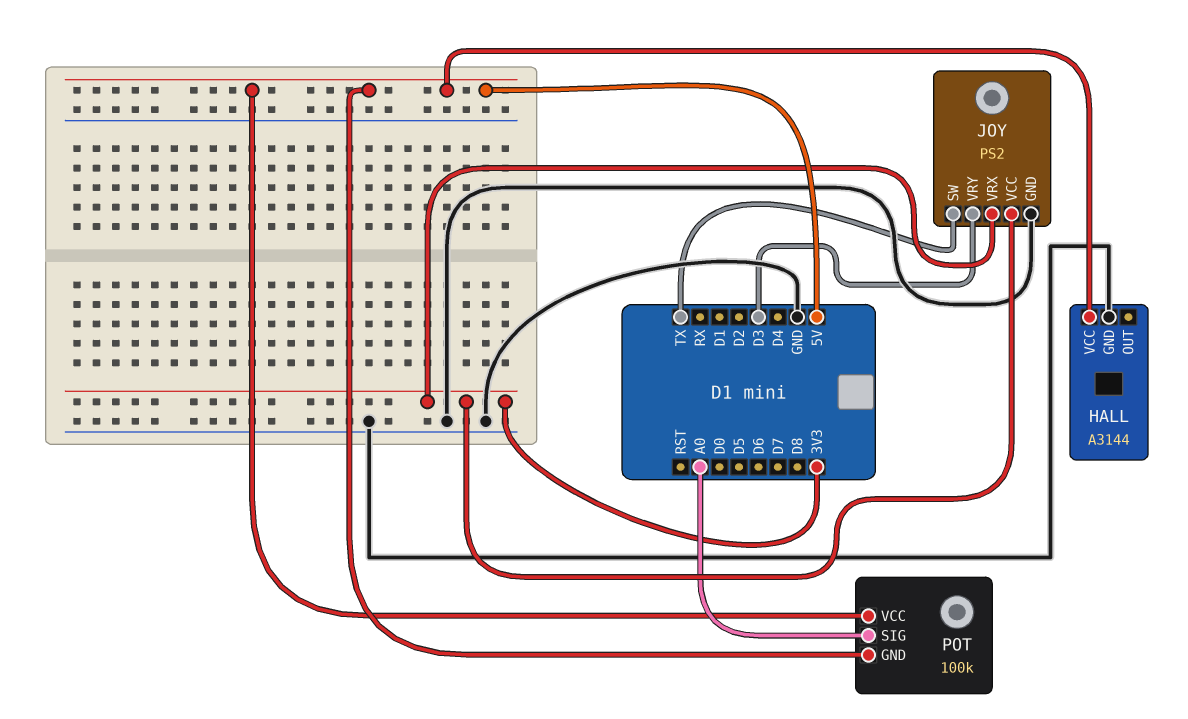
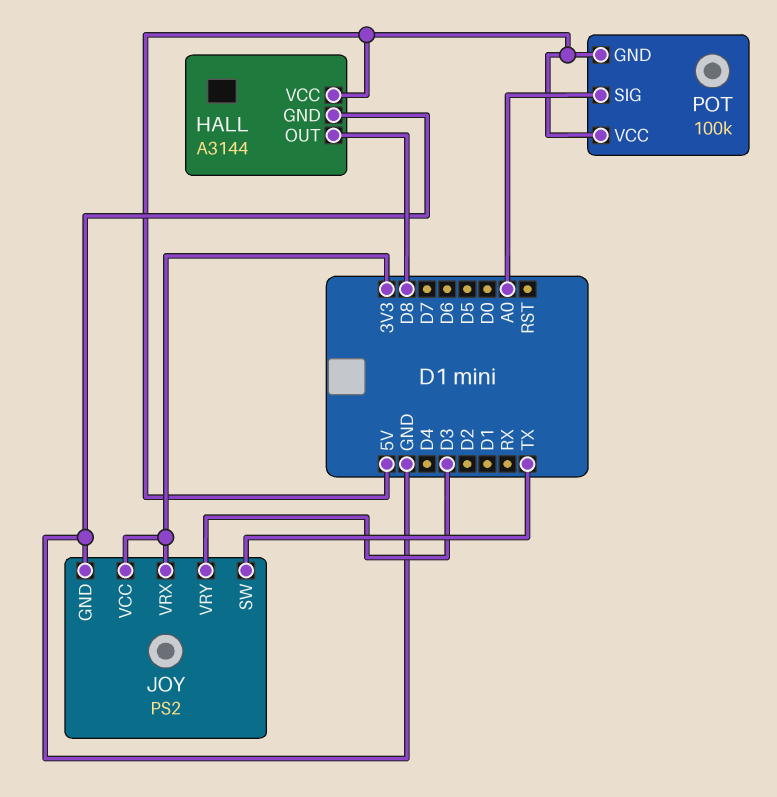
HALL pin OUT: none -> D8

